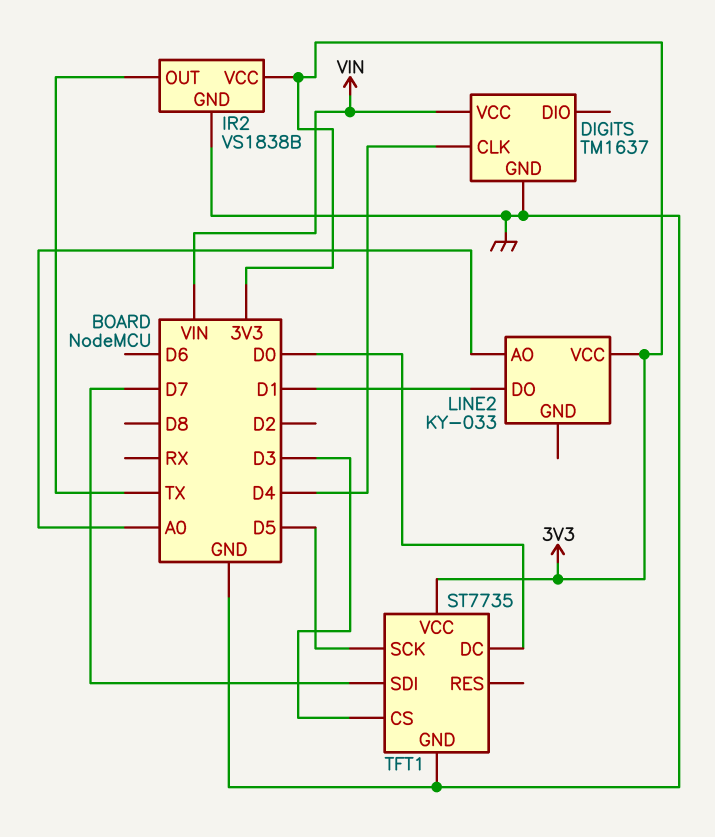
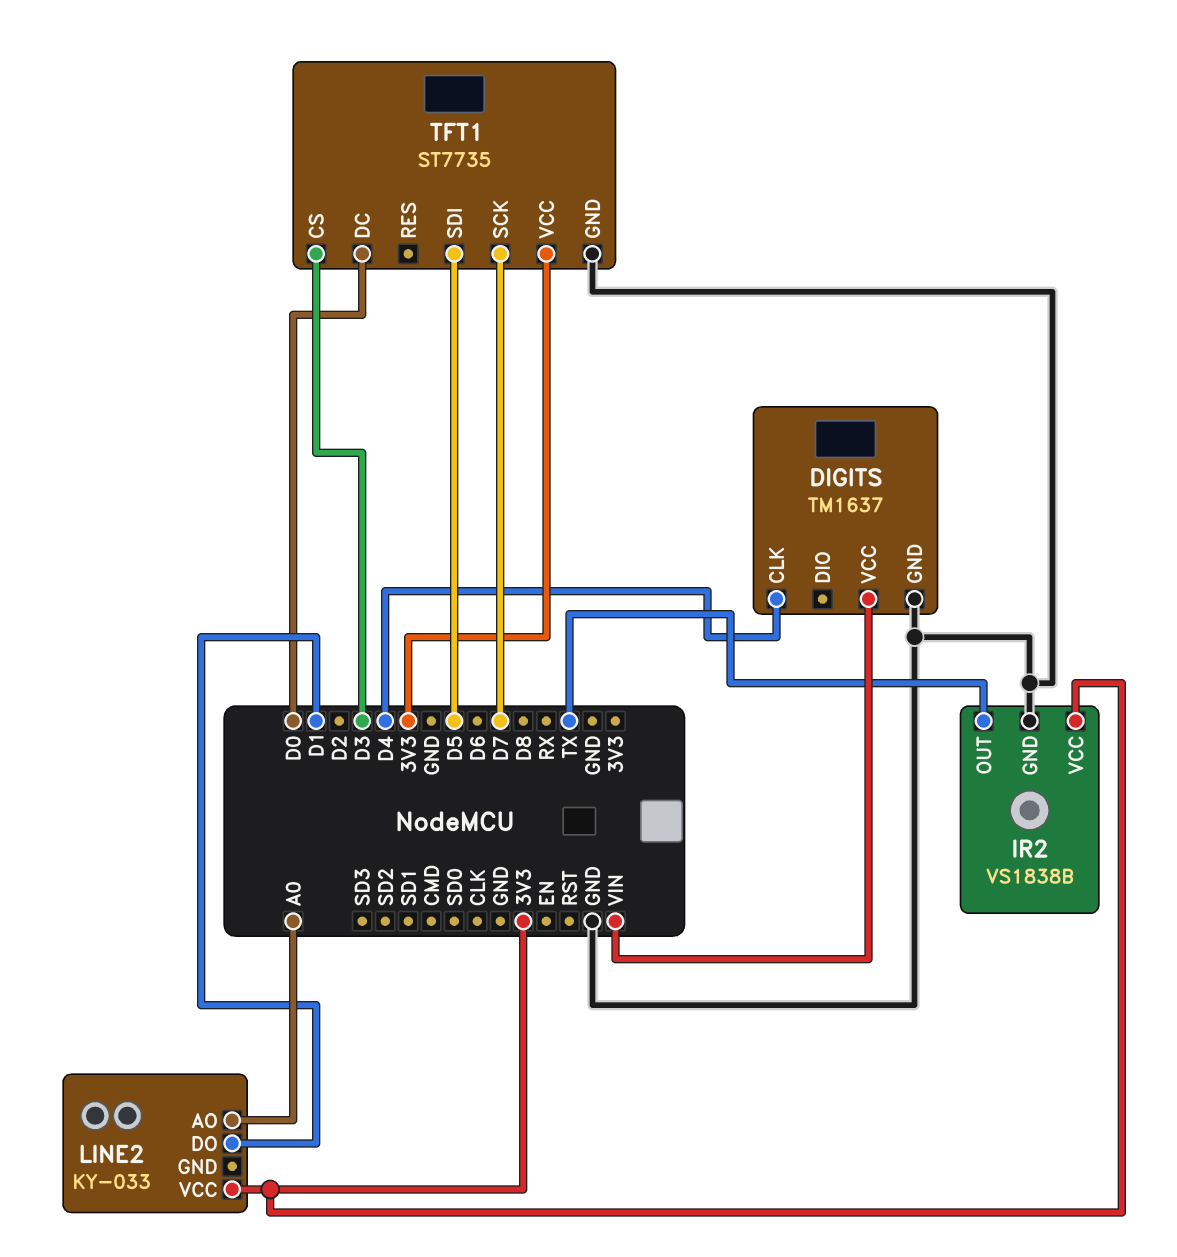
TFT1 pin SCK: D5 -> D7
TFT1 pin SDI: D7 -> D5

